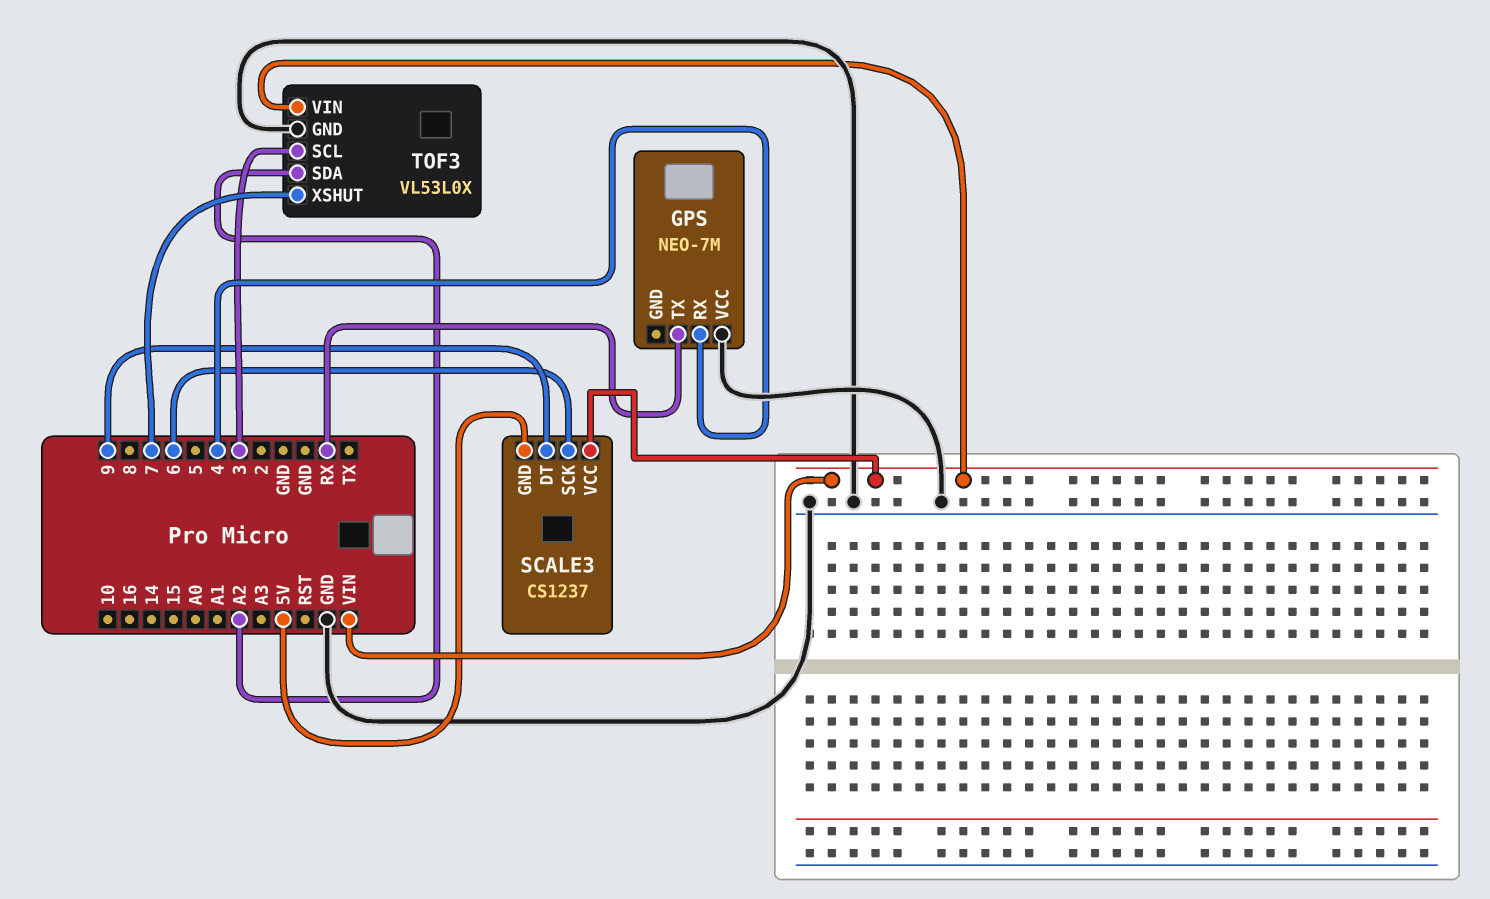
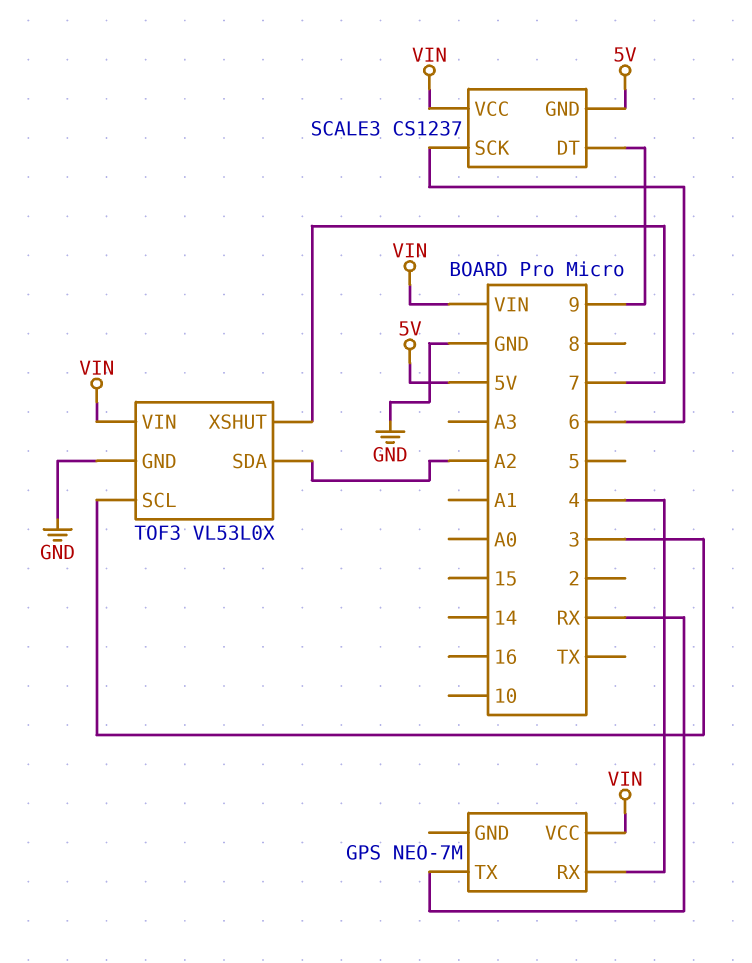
GPS pin VCC: GND -> VIN

